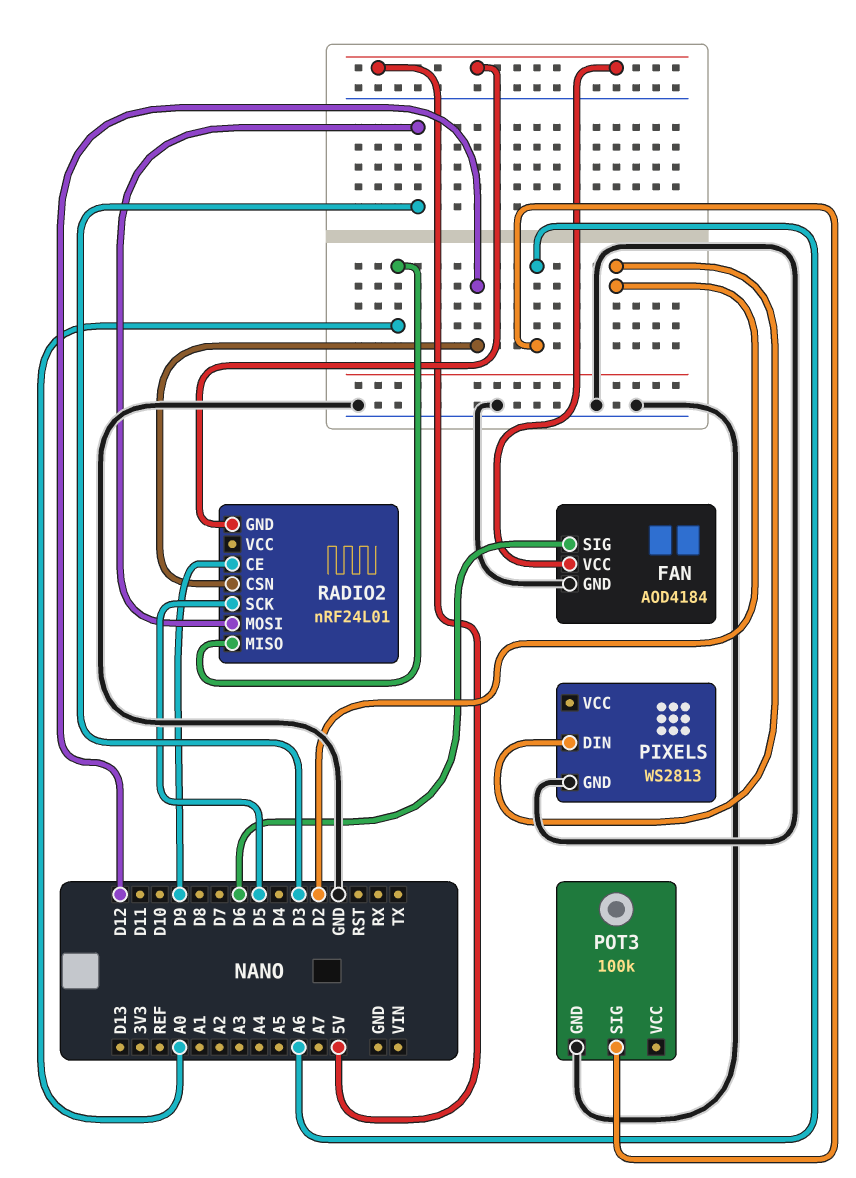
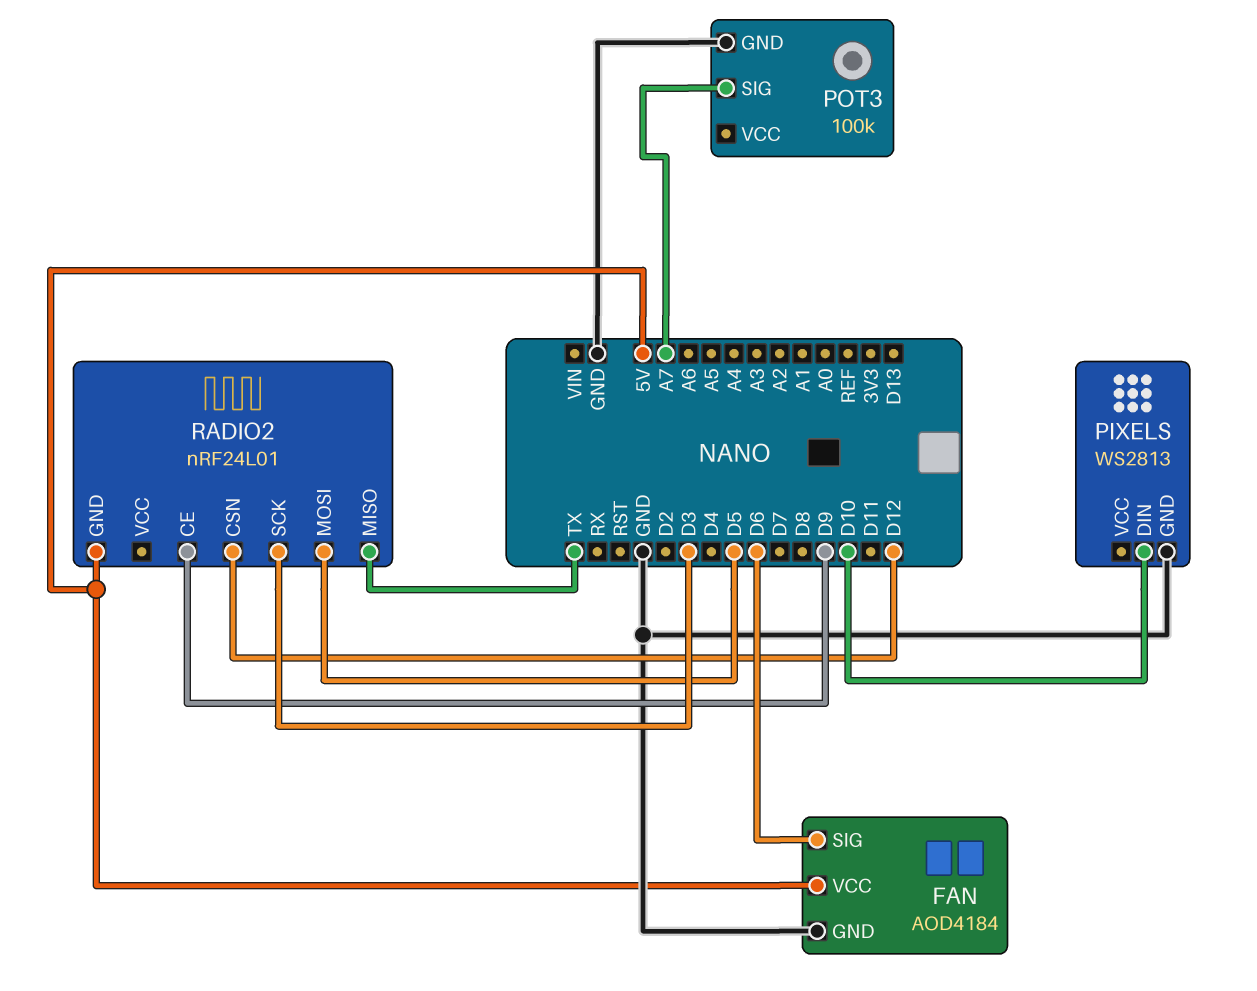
PIXELS pin DIN: D2 -> D10
POT3 pin SIG: A6 -> A7
RADIO2 pin MISO: A0 -> TX
RADIO2 pin MOSI: D3 -> D5
RADIO2 pin SCK: D5 -> D3

